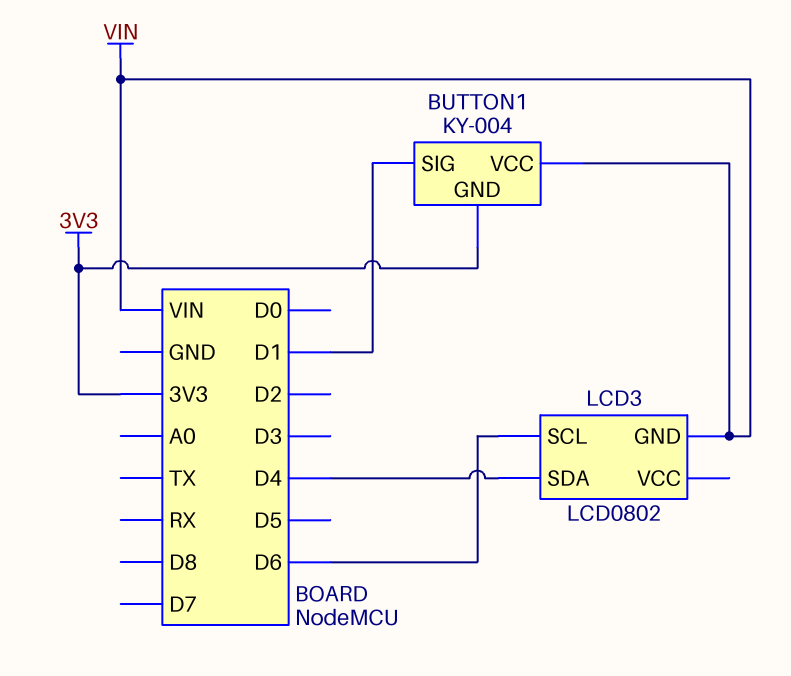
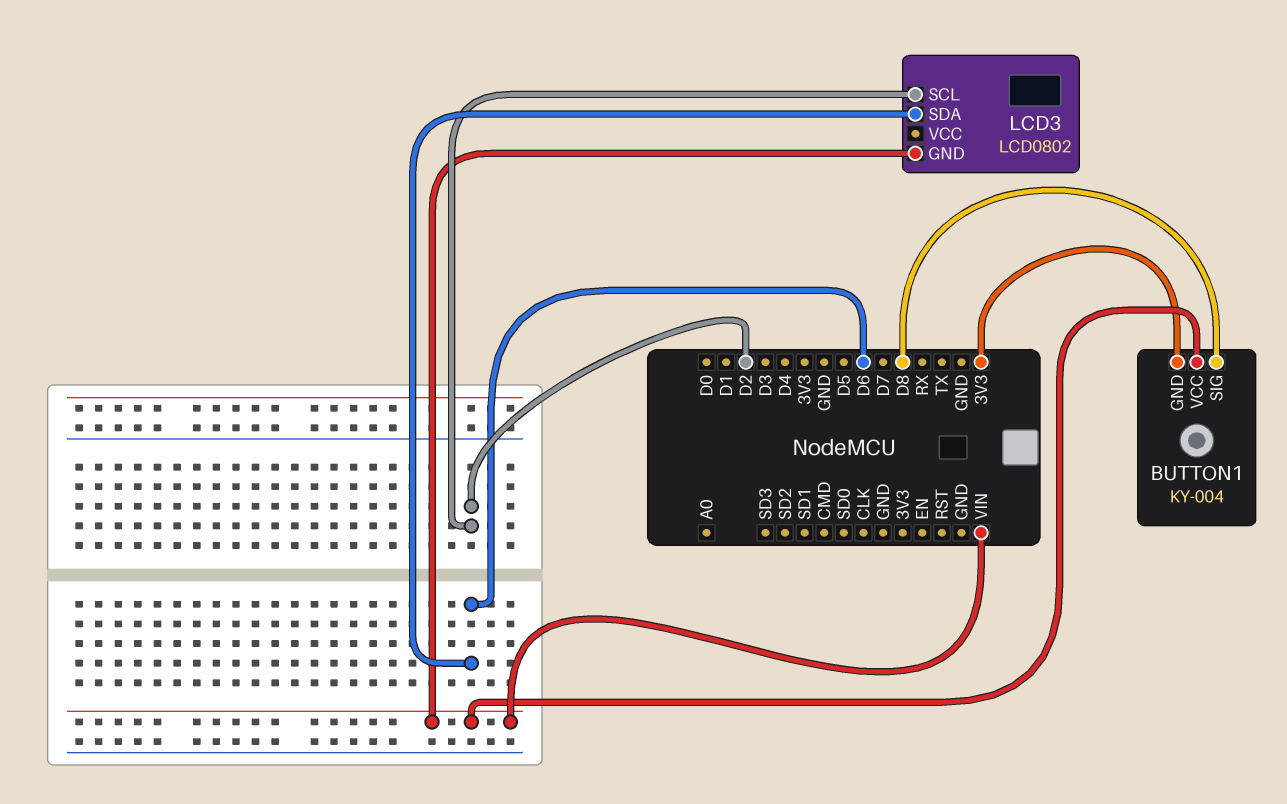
BUTTON1 pin SIG: D1 -> D8
LCD3 pin SCL: D6 -> D2
LCD3 pin SDA: D4 -> D6

